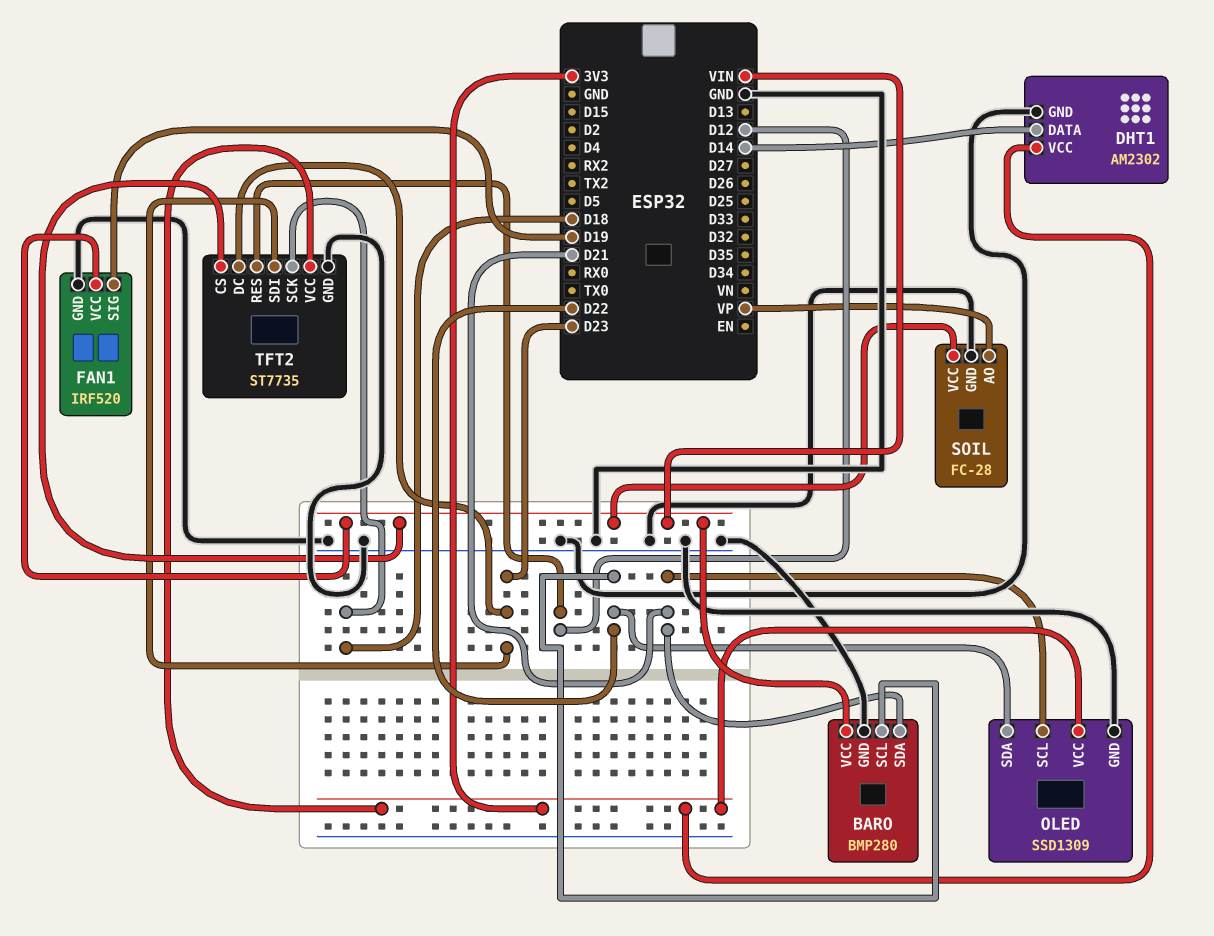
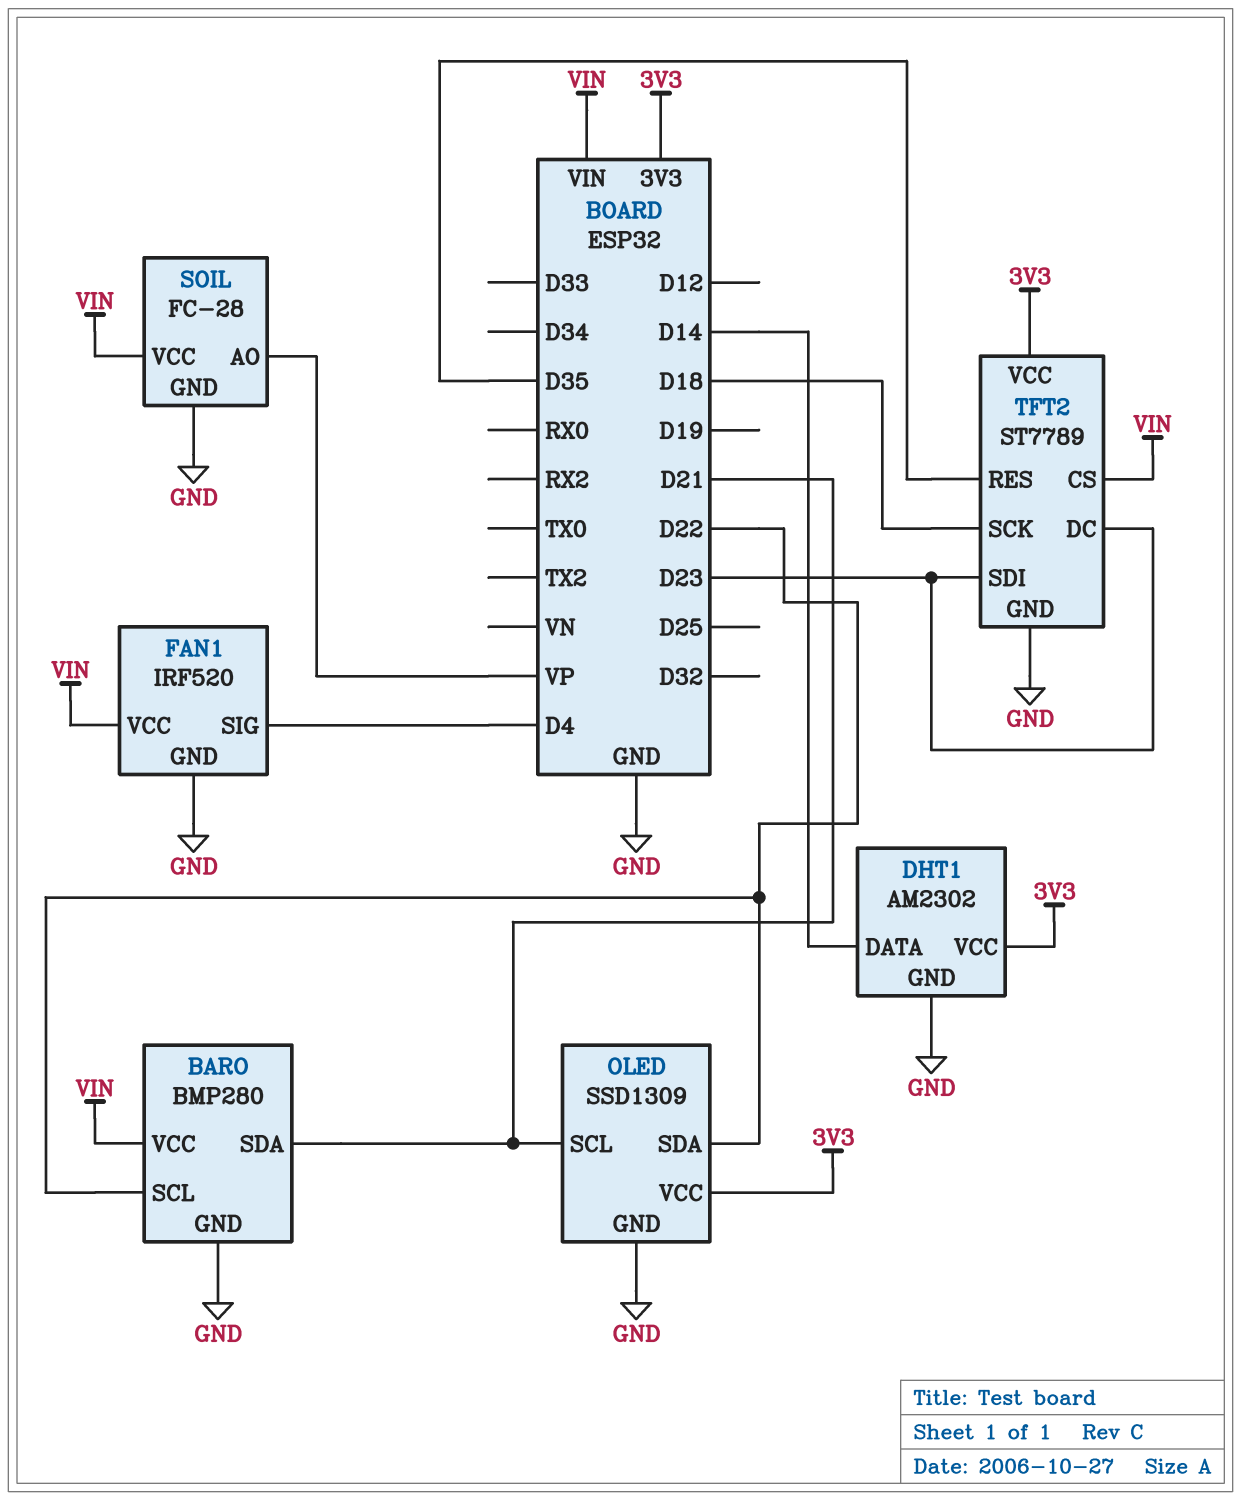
FAN1 pin SIG: D19 -> D4
TFT2: ST7735 -> ST7789
TFT2 pin RES: D12 -> D35

